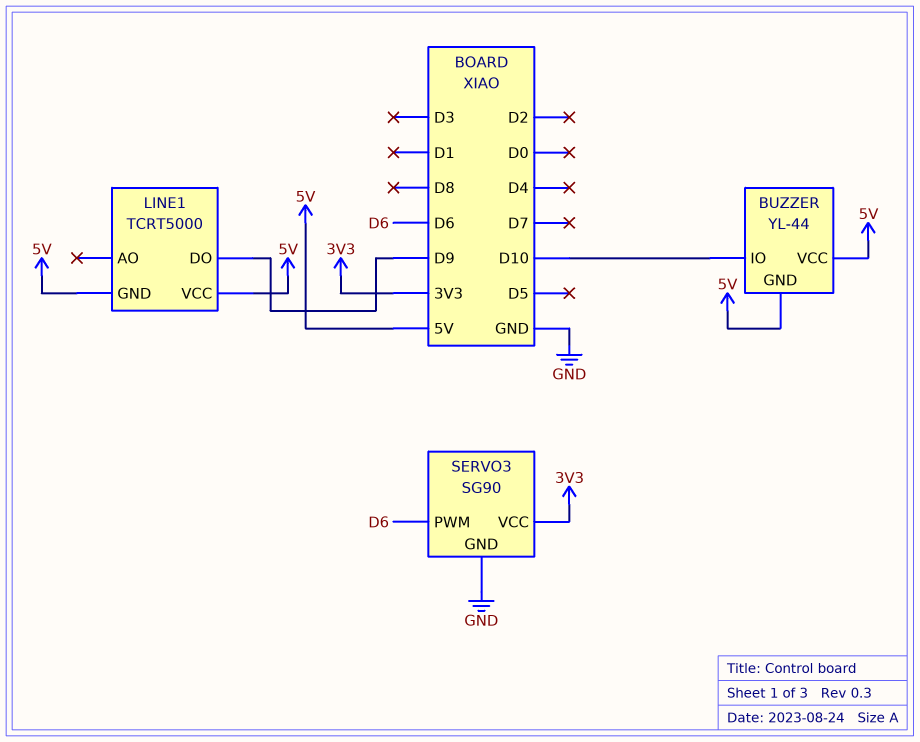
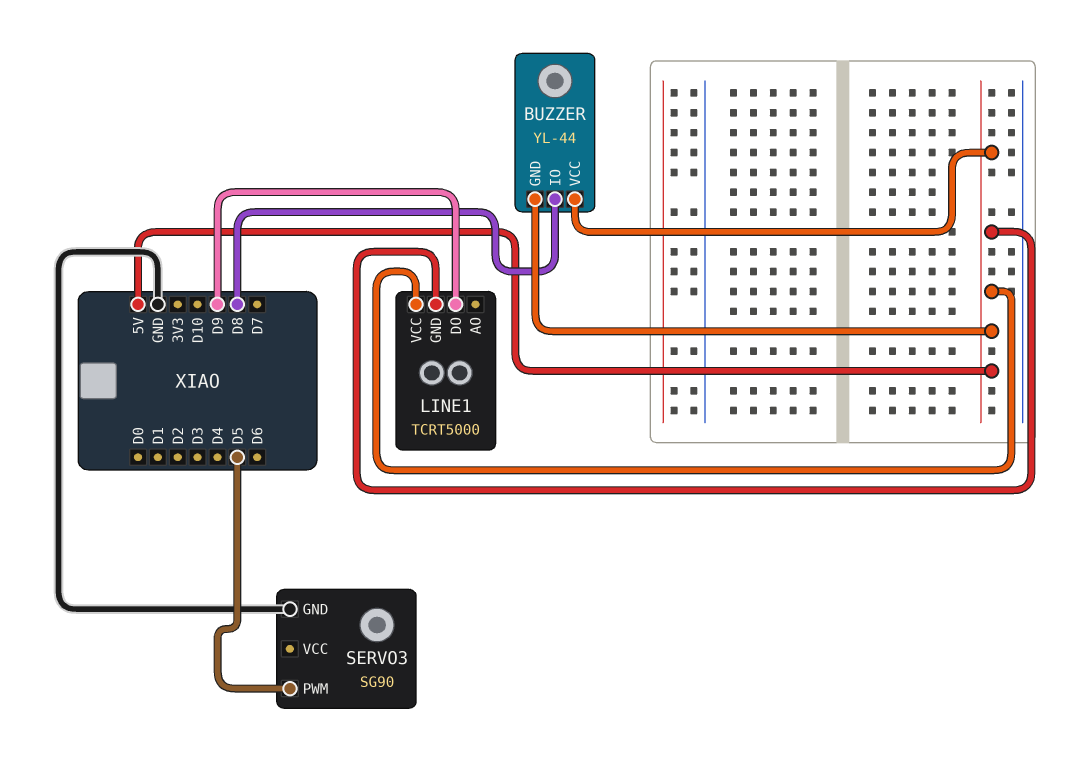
BUZZER pin IO: D10 -> D8
SERVO3 pin PWM: D6 -> D5
SERVO3 pin VCC: 3V3 -> none

